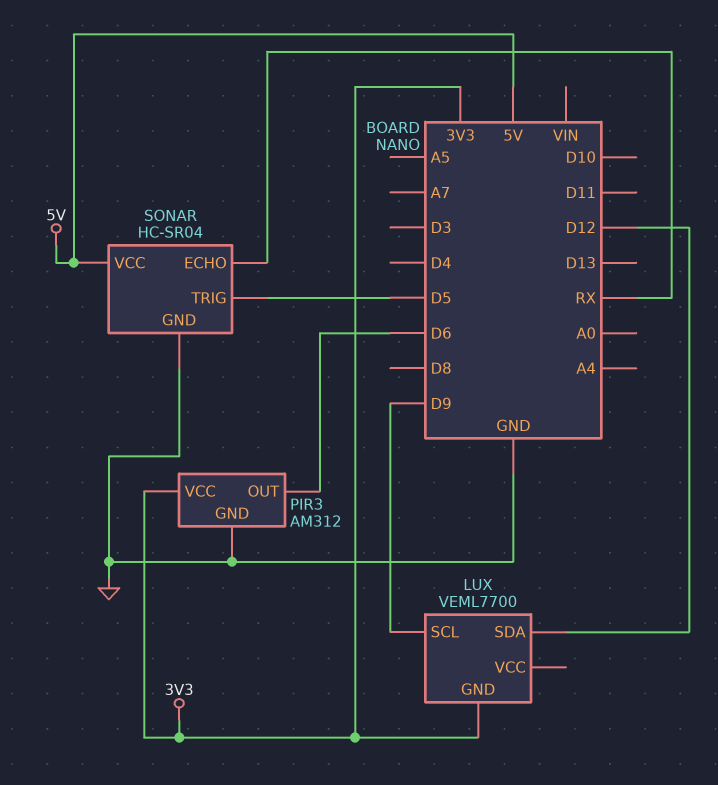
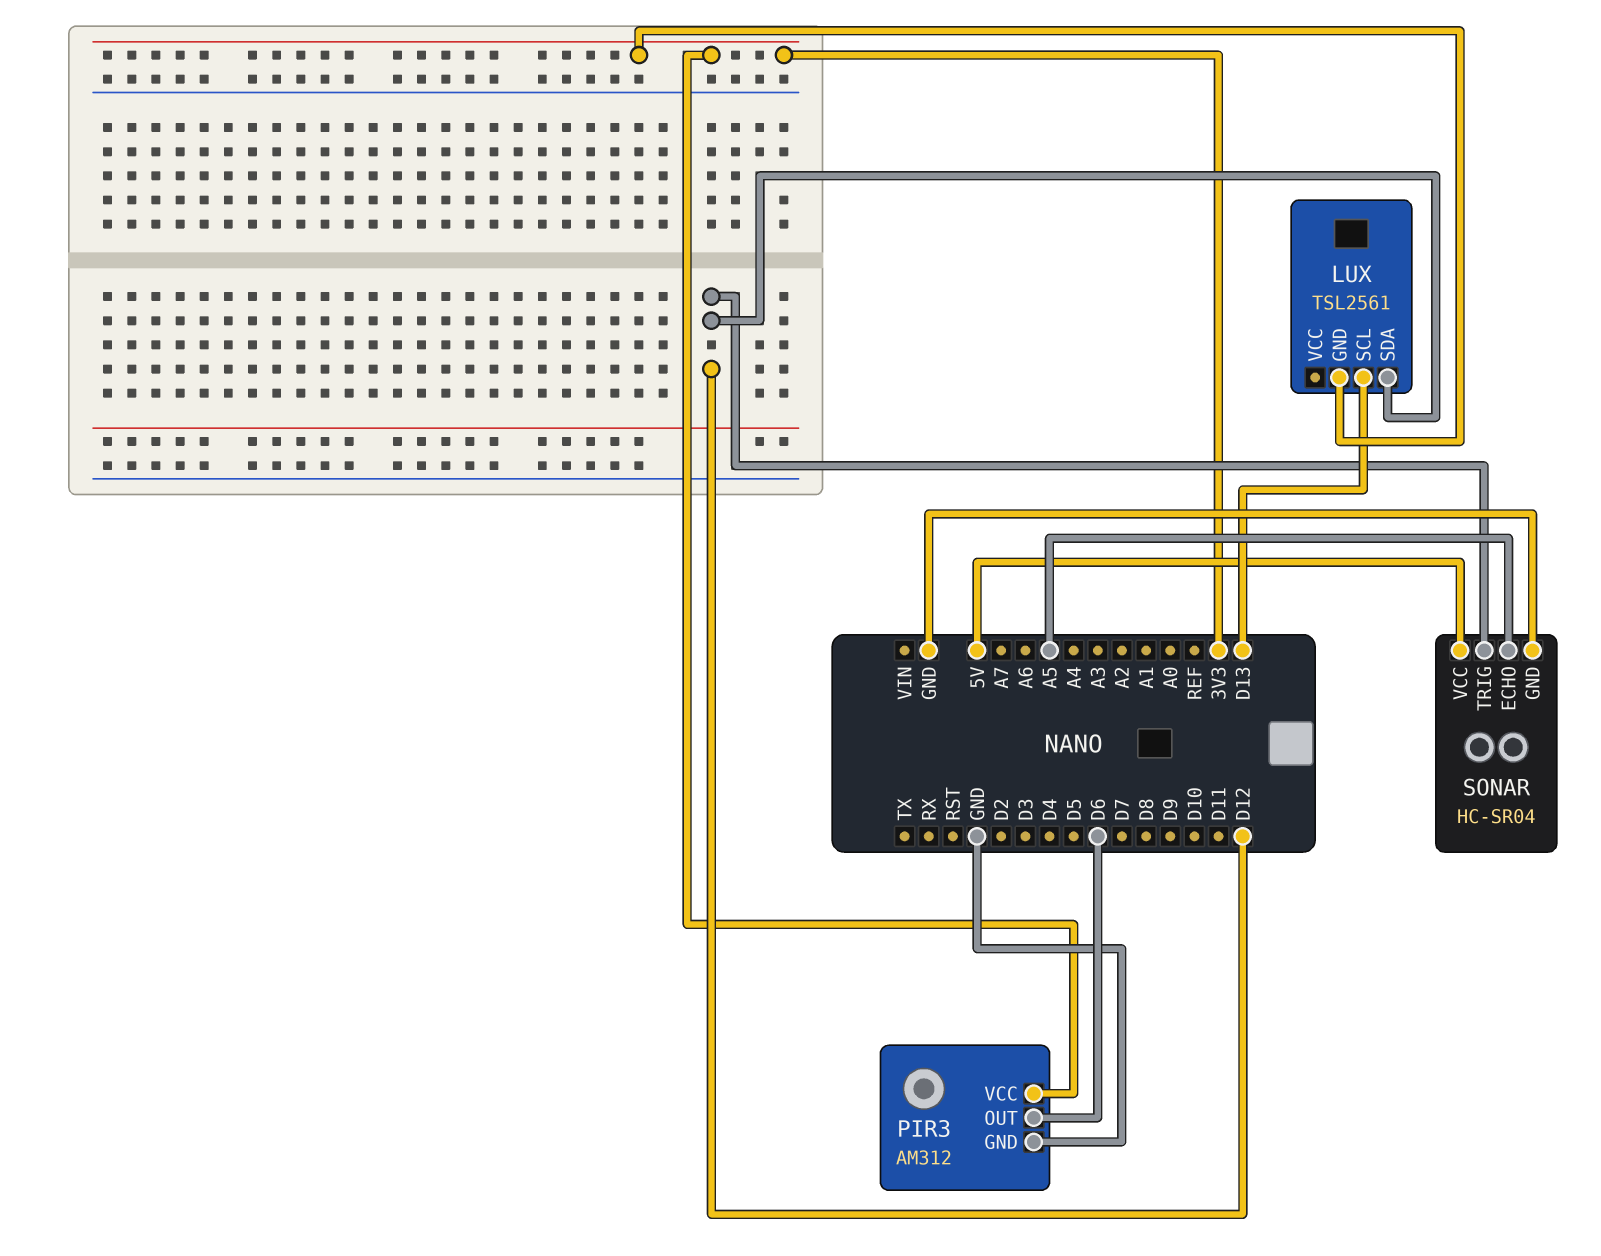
LUX: VEML7700 -> TSL2561
LUX pin SCL: D9 -> D13
SONAR pin ECHO: RX -> A5
SONAR pin TRIG: D5 -> D12

